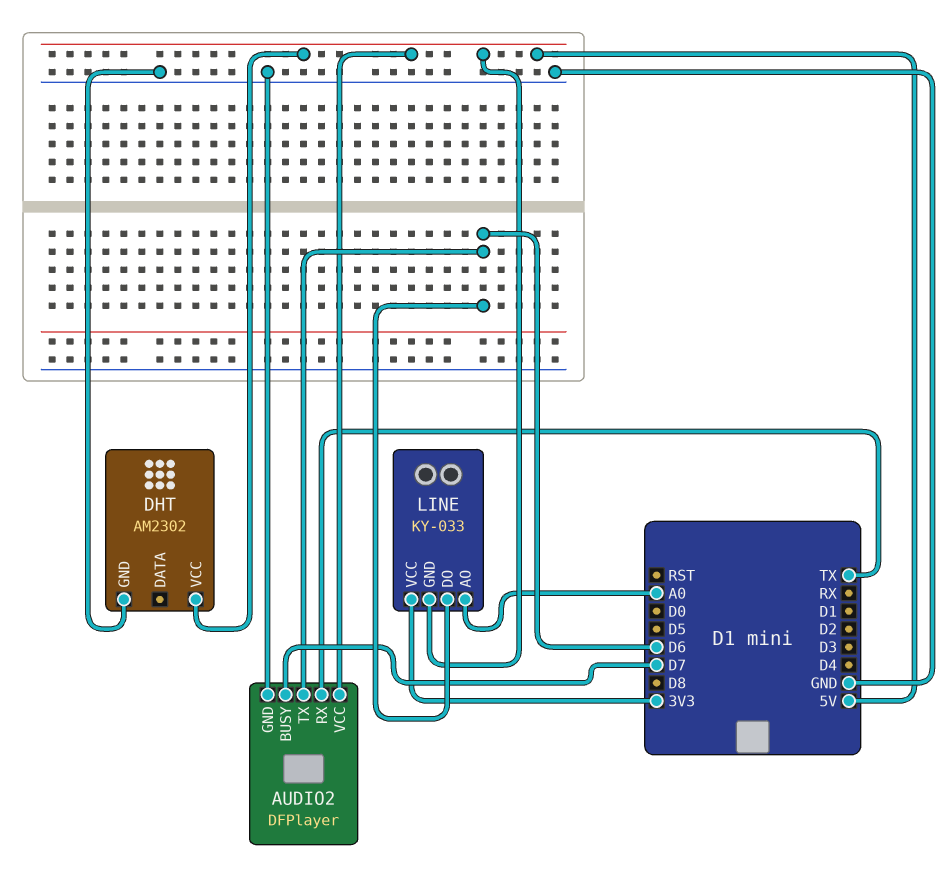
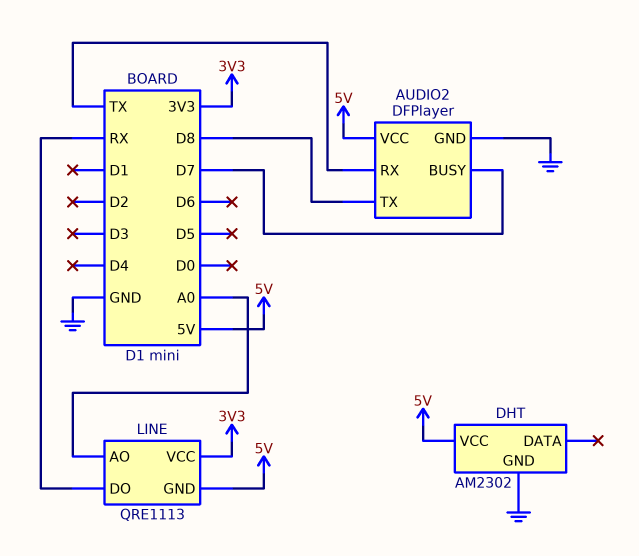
AUDIO2 pin TX: D6 -> D8
LINE: KY-033 -> QRE1113
LINE pin DO: D6 -> RX

